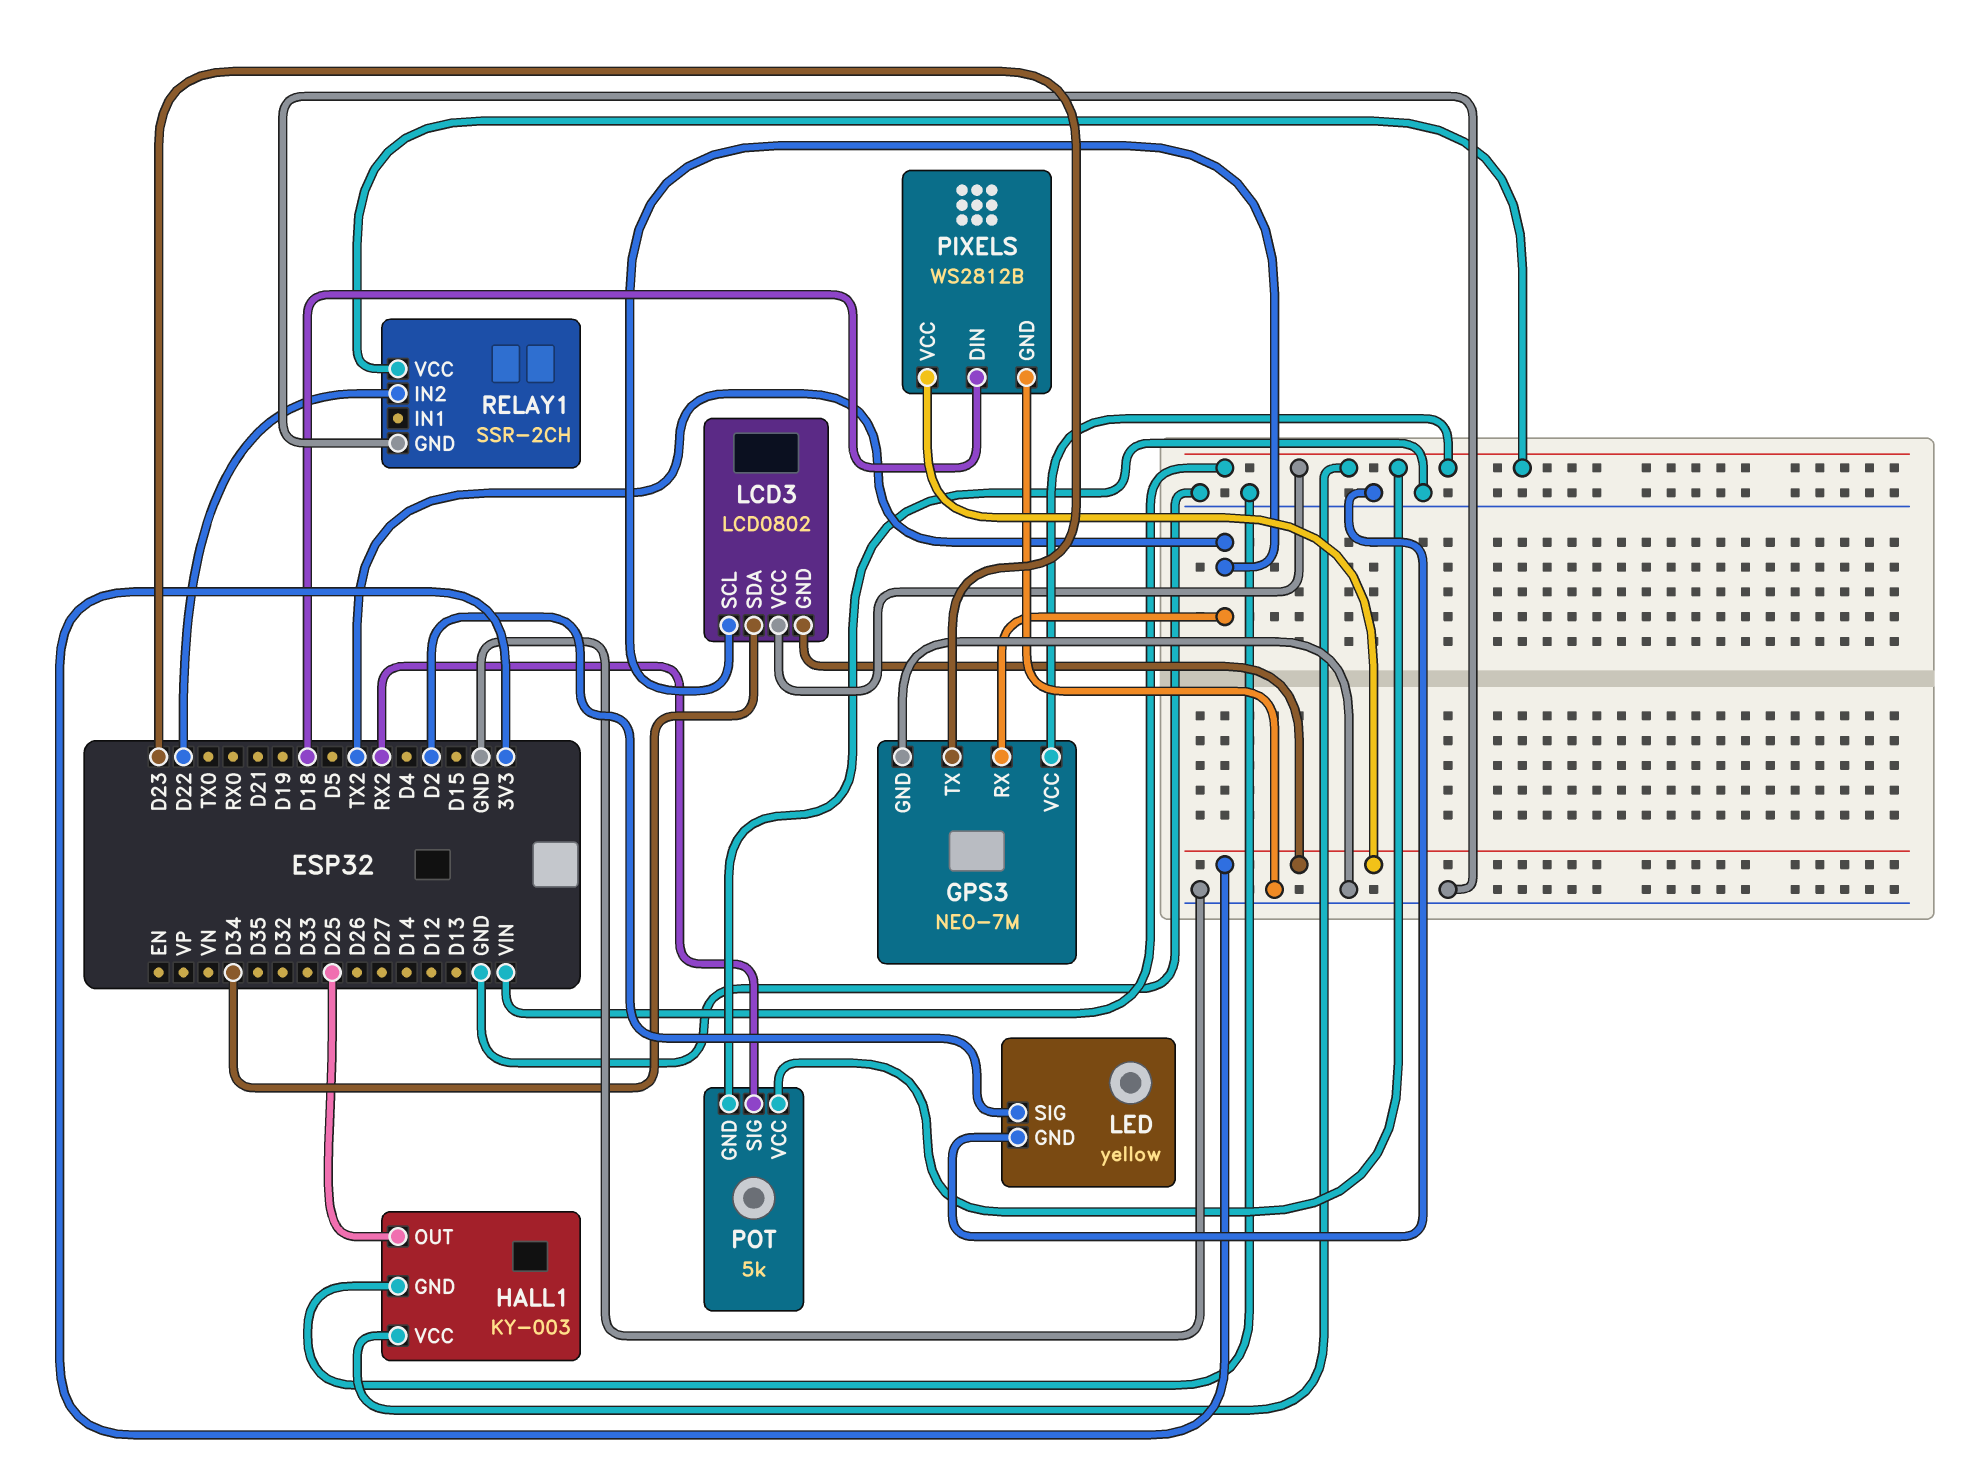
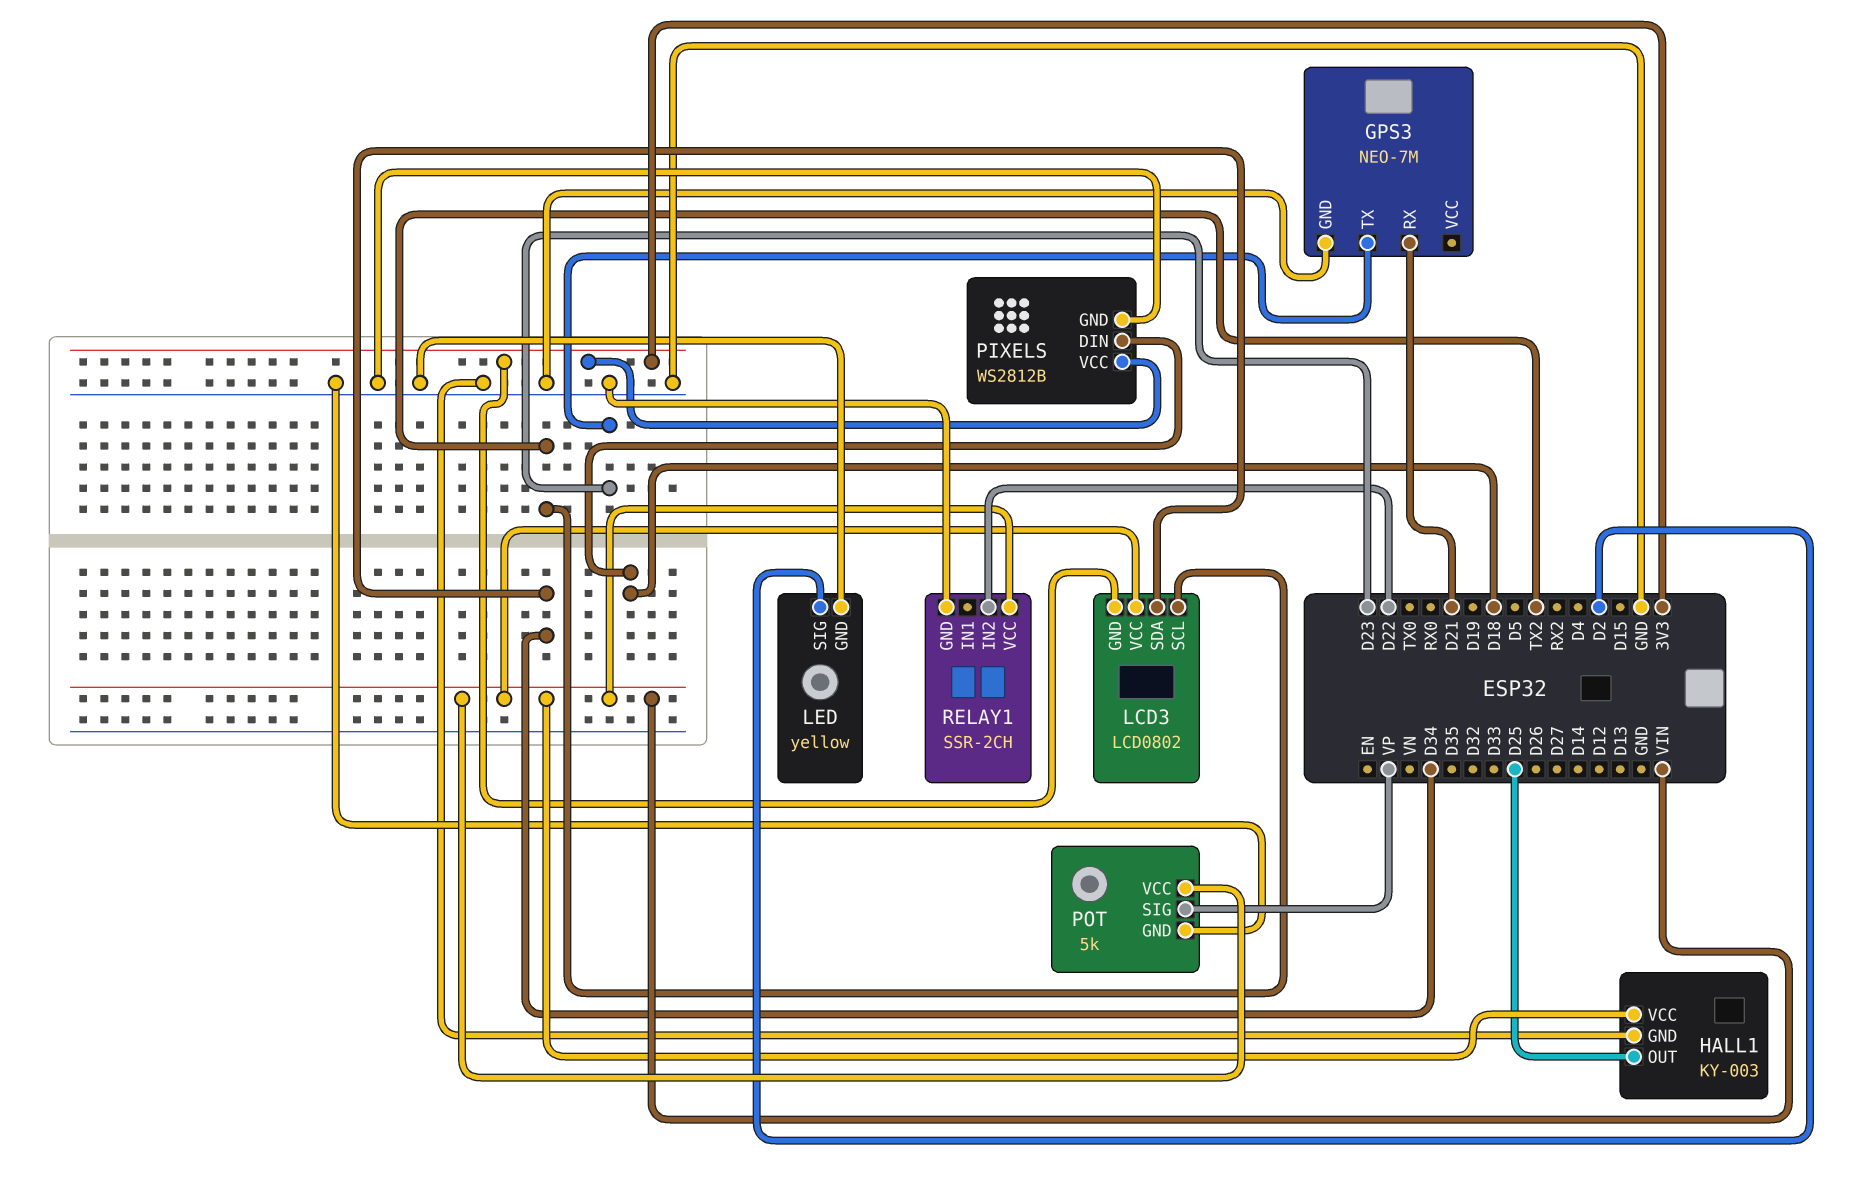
GPS3 pin RX: TX2 -> D21
GPS3 pin VCC: VIN -> none
POT pin SIG: RX2 -> VP

